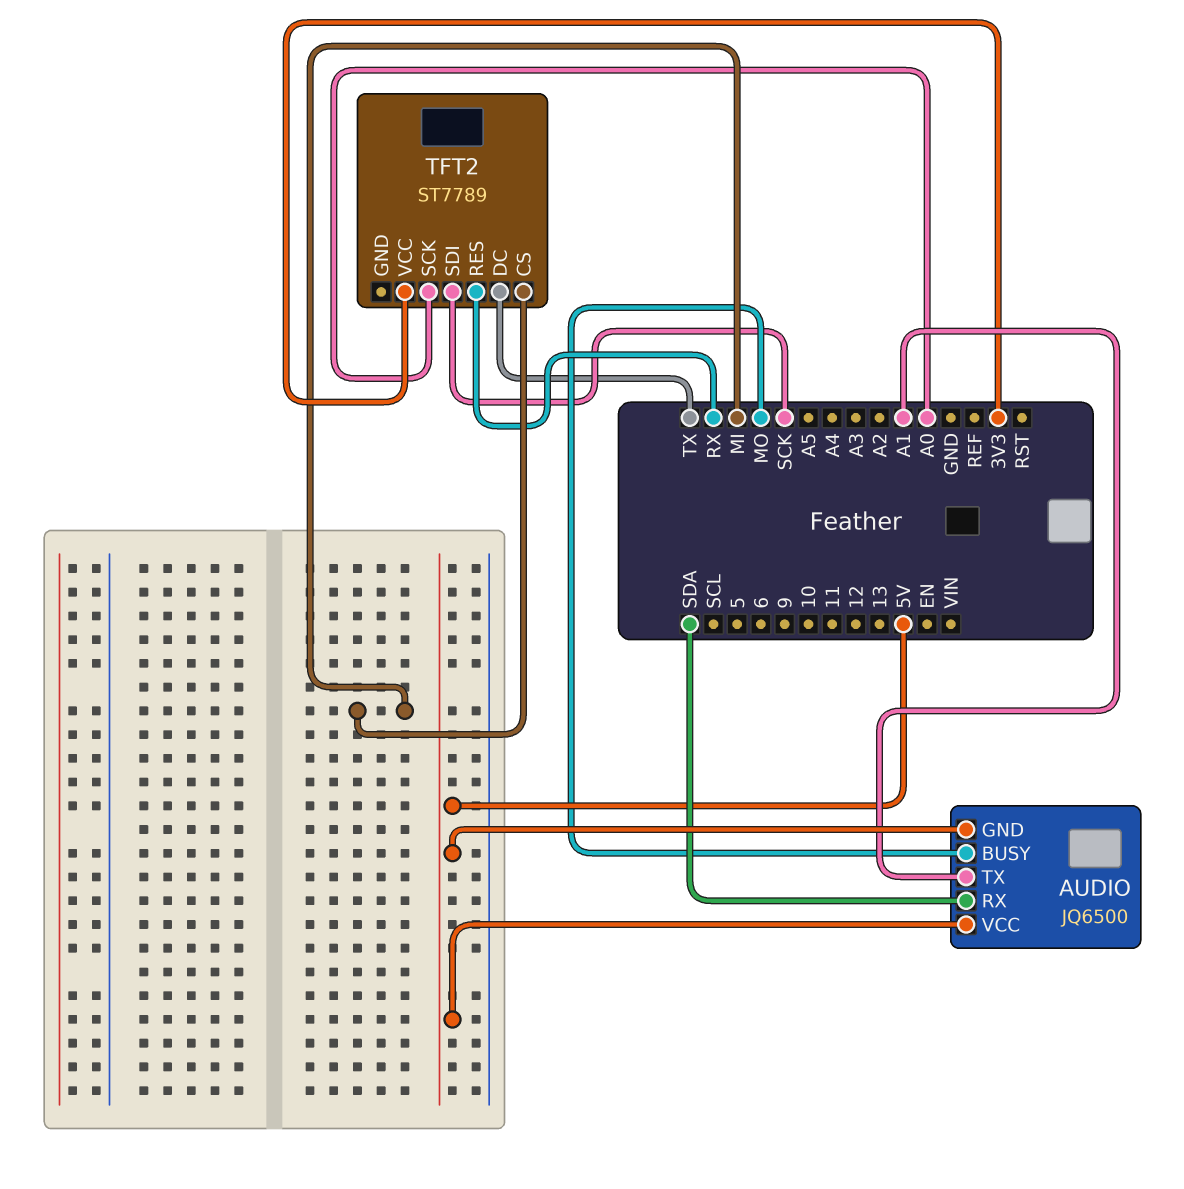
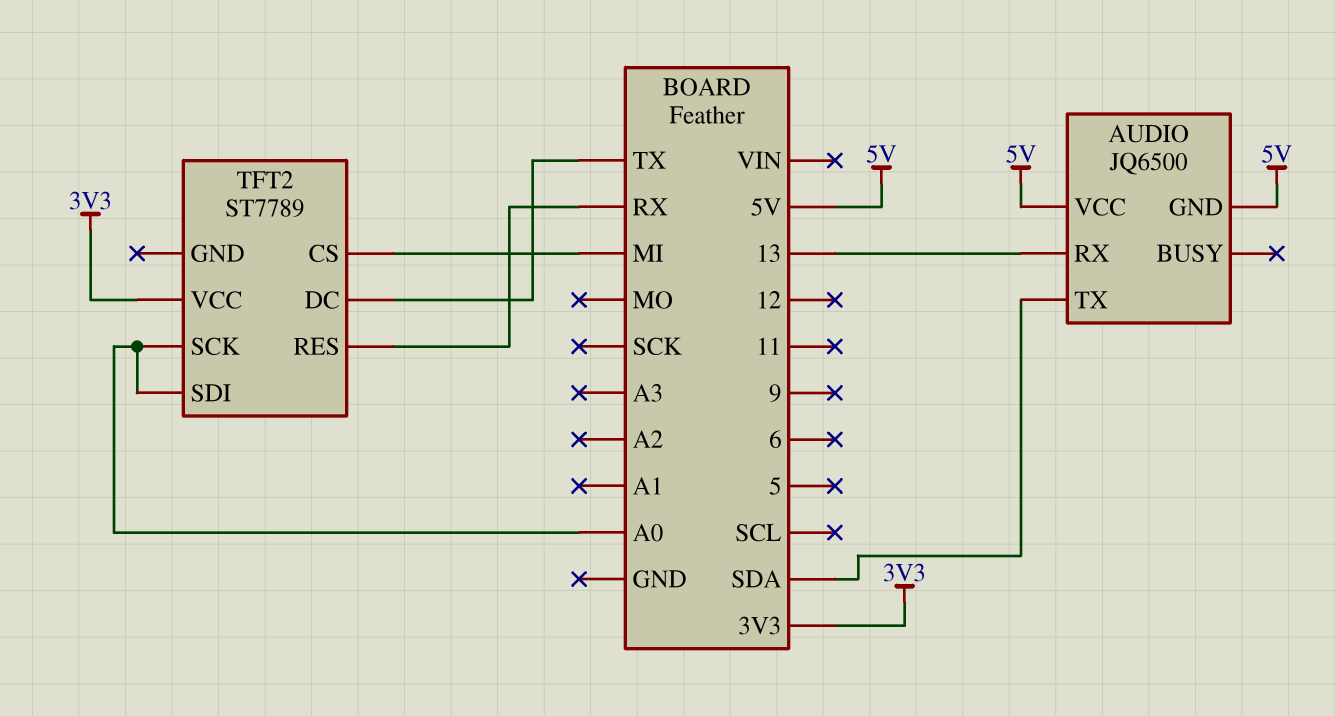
AUDIO pin BUSY: MO -> none
AUDIO pin RX: SDA -> 13
AUDIO pin TX: A1 -> SDA
TFT2 pin SDI: SCK -> A0

